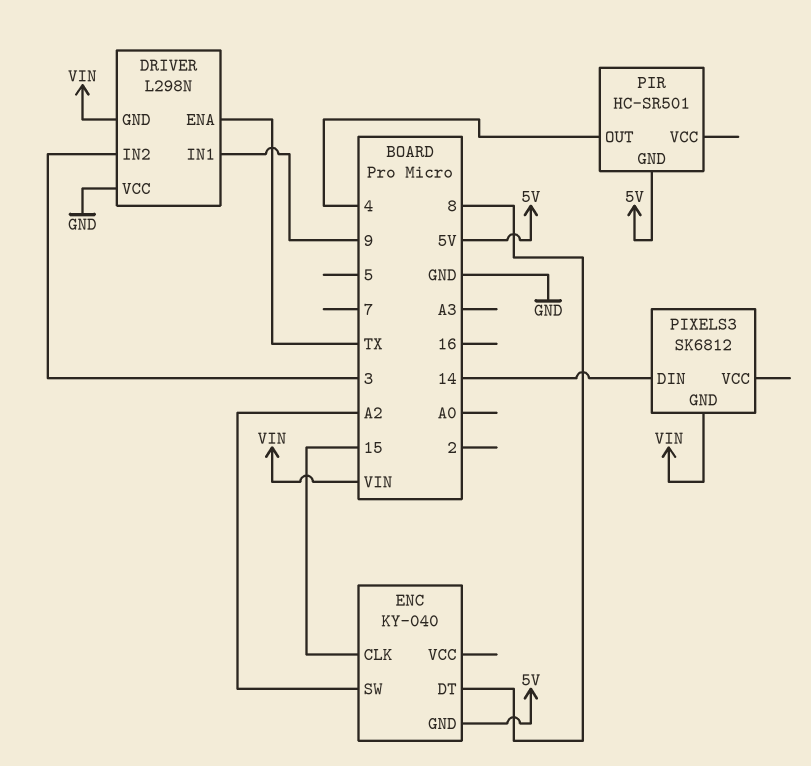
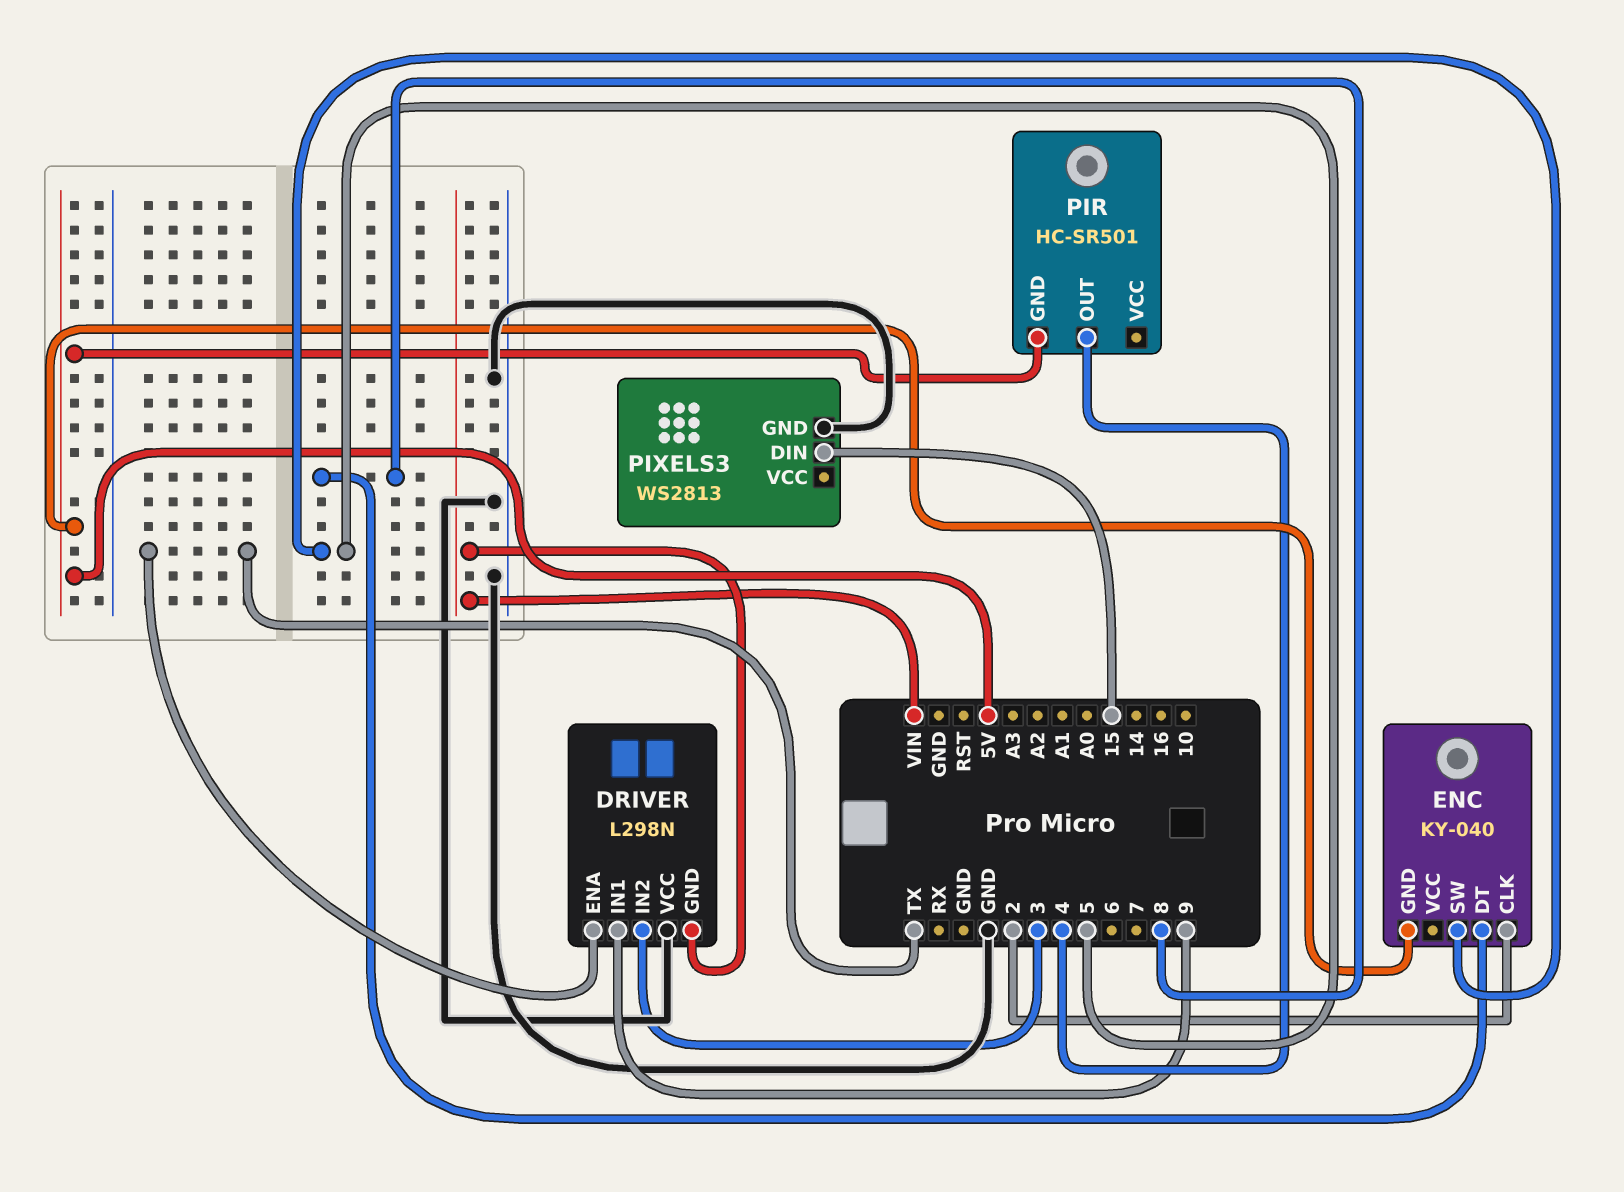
ENC pin CLK: 15 -> 2
ENC pin SW: A2 -> 5
PIXELS3: SK6812 -> WS2813
PIXELS3 pin DIN: 14 -> 15
PIXELS3 pin GND: VIN -> GND

